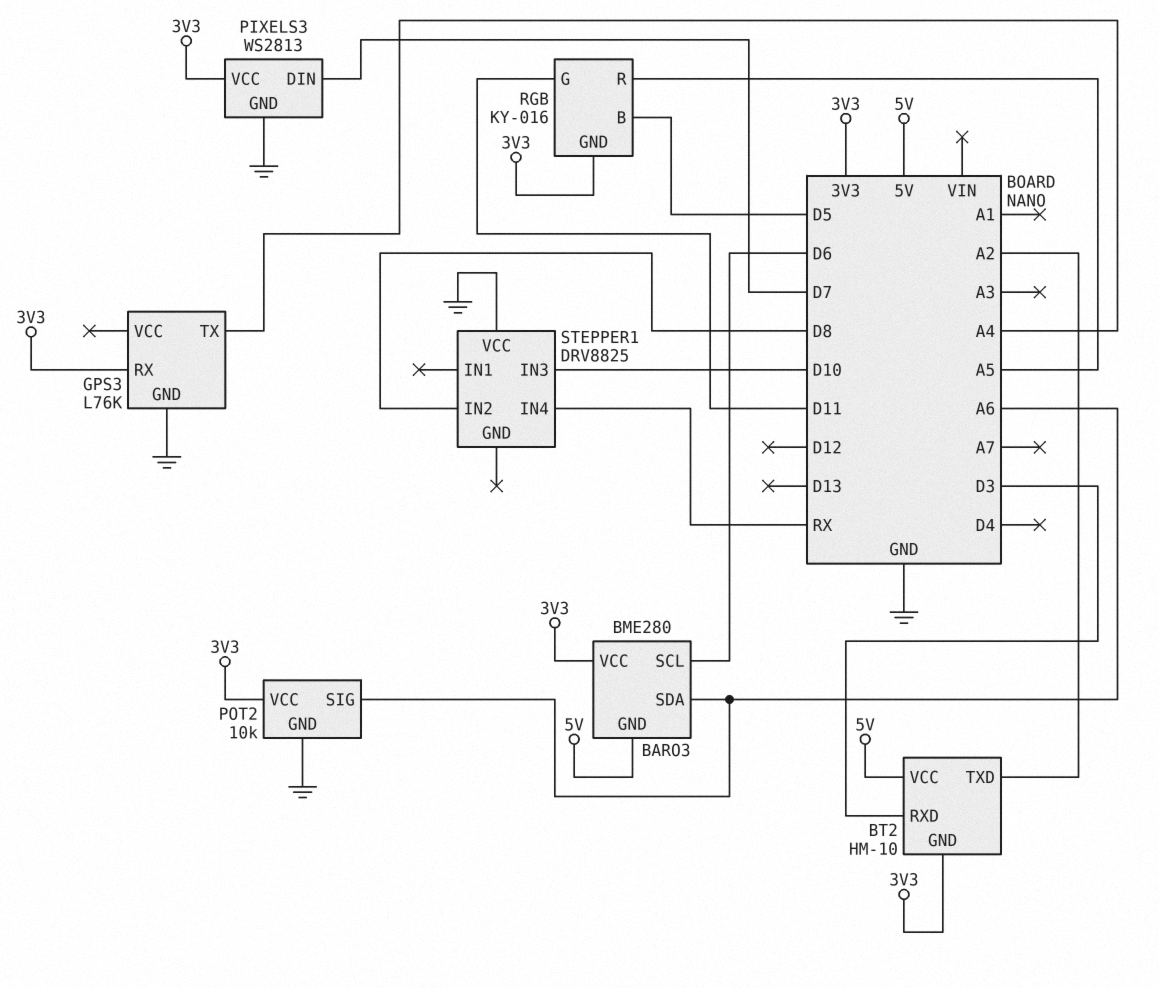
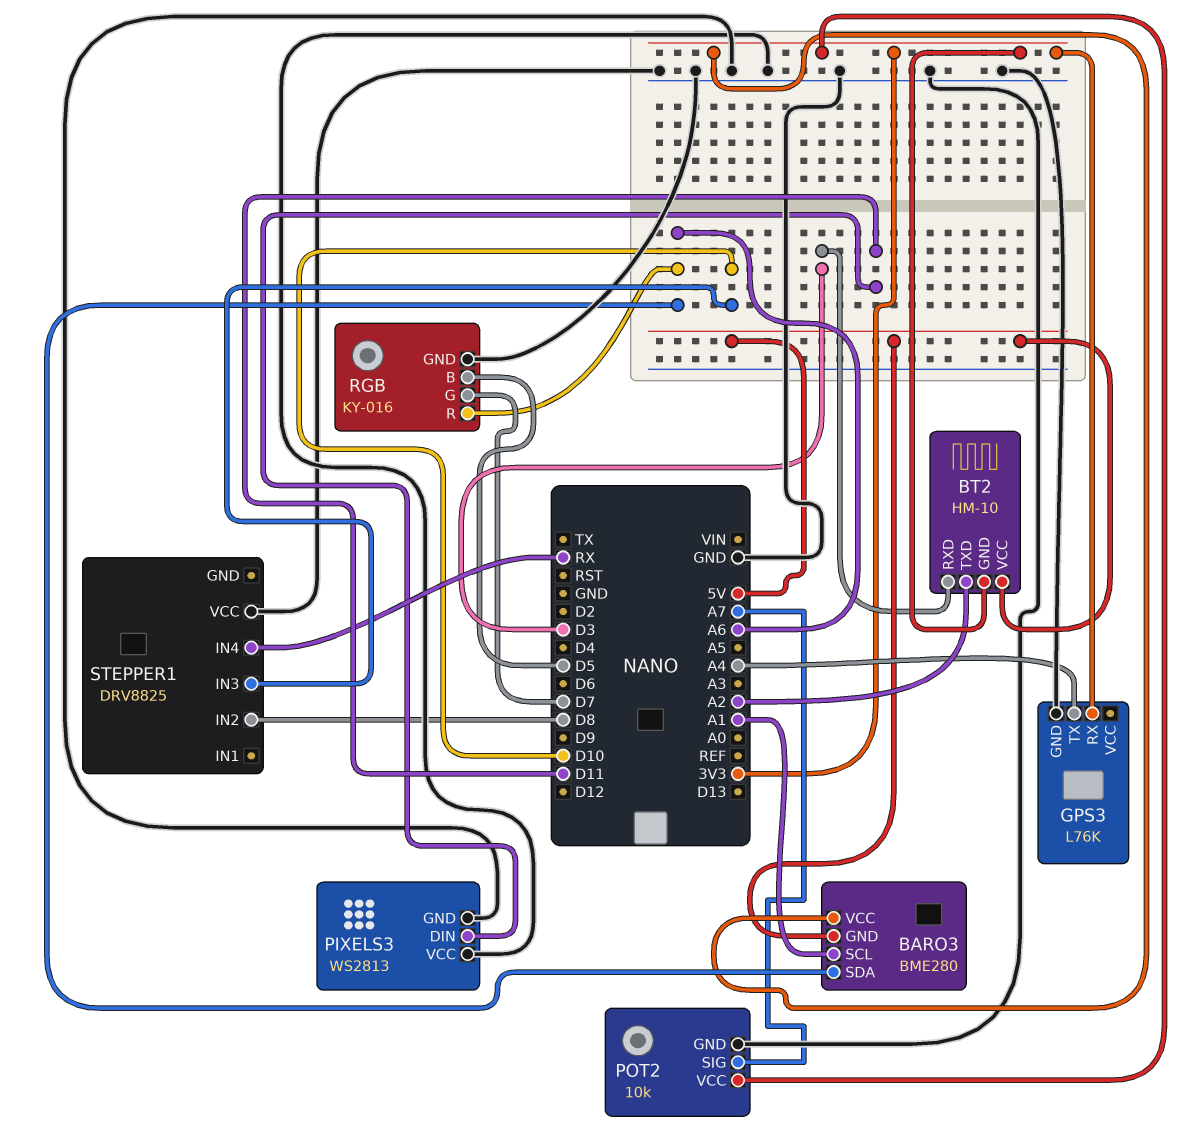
BARO3 pin SCL: D6 -> A1
PIXELS3 pin DIN: D7 -> D11
PIXELS3 pin VCC: 3V3 -> GND
POT2 pin SIG: A6 -> A7
RGB pin G: D11 -> D7
RGB pin GND: 3V3 -> GND
RGB pin R: A5 -> A6

